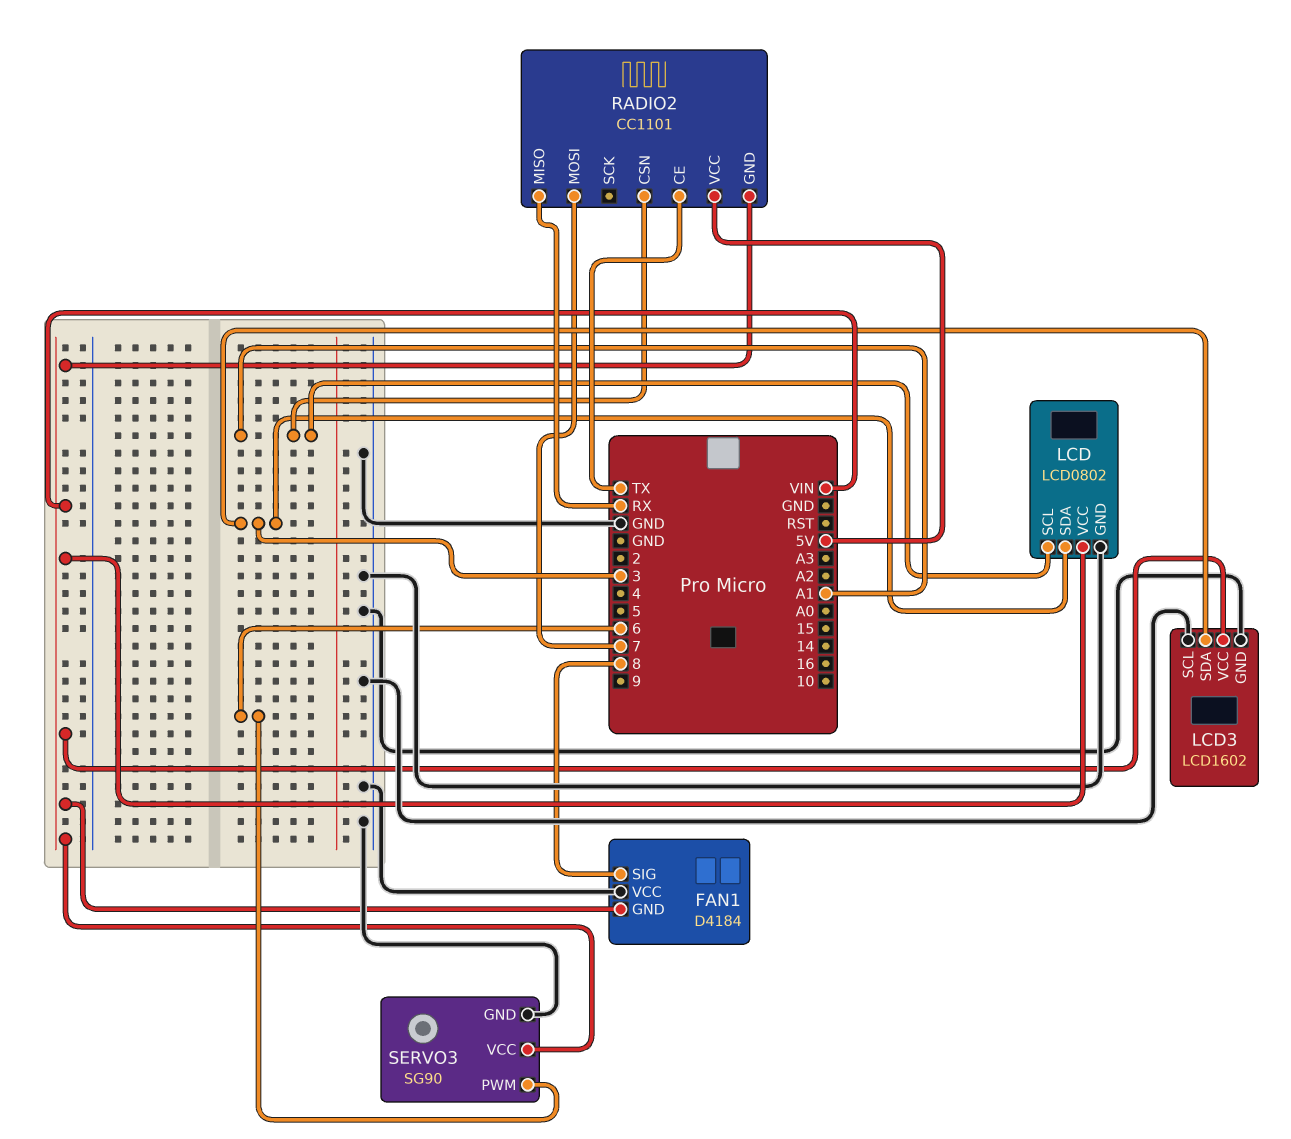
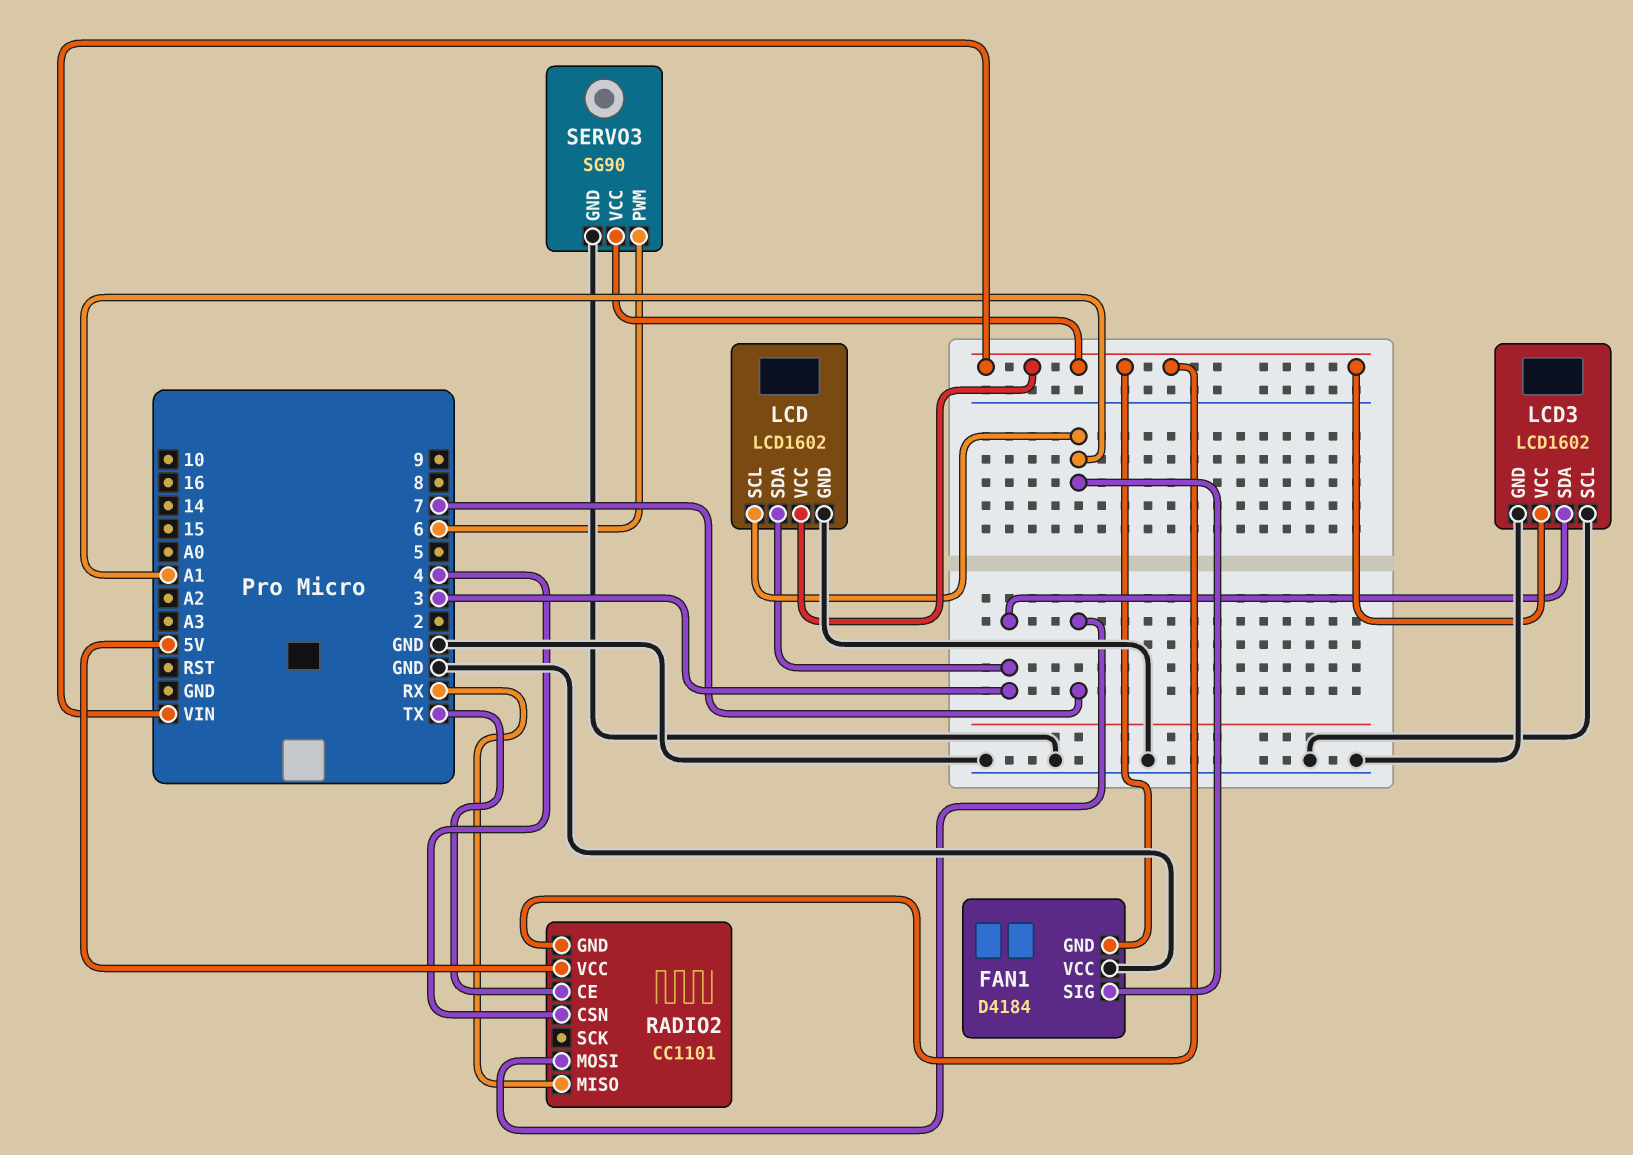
FAN1 pin SIG: 8 -> A1
LCD: LCD0802 -> LCD1602
RADIO2 pin CSN: A1 -> 4

